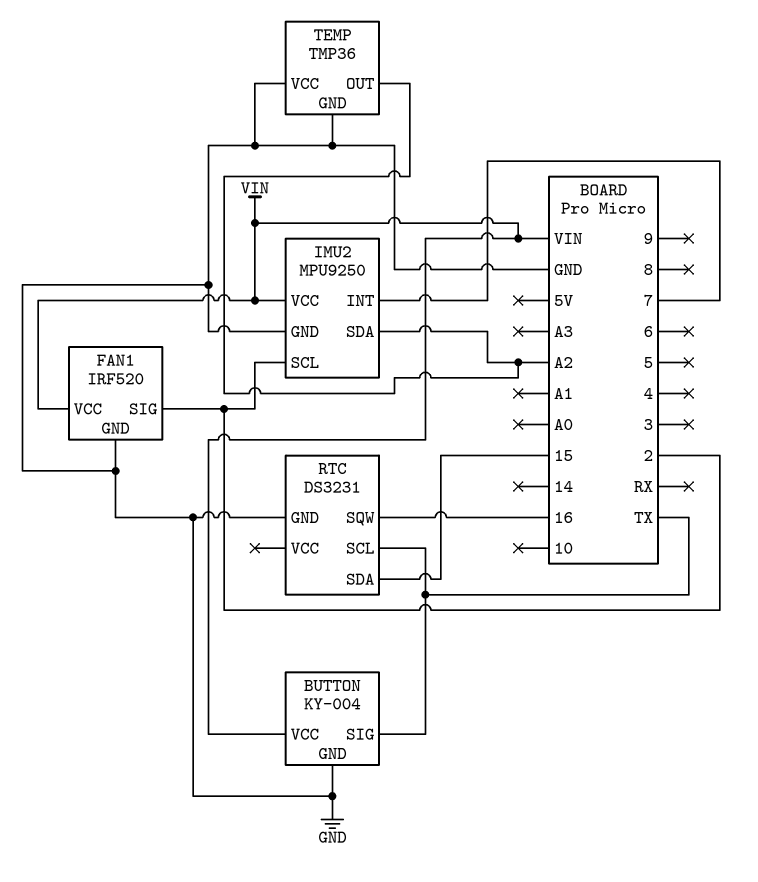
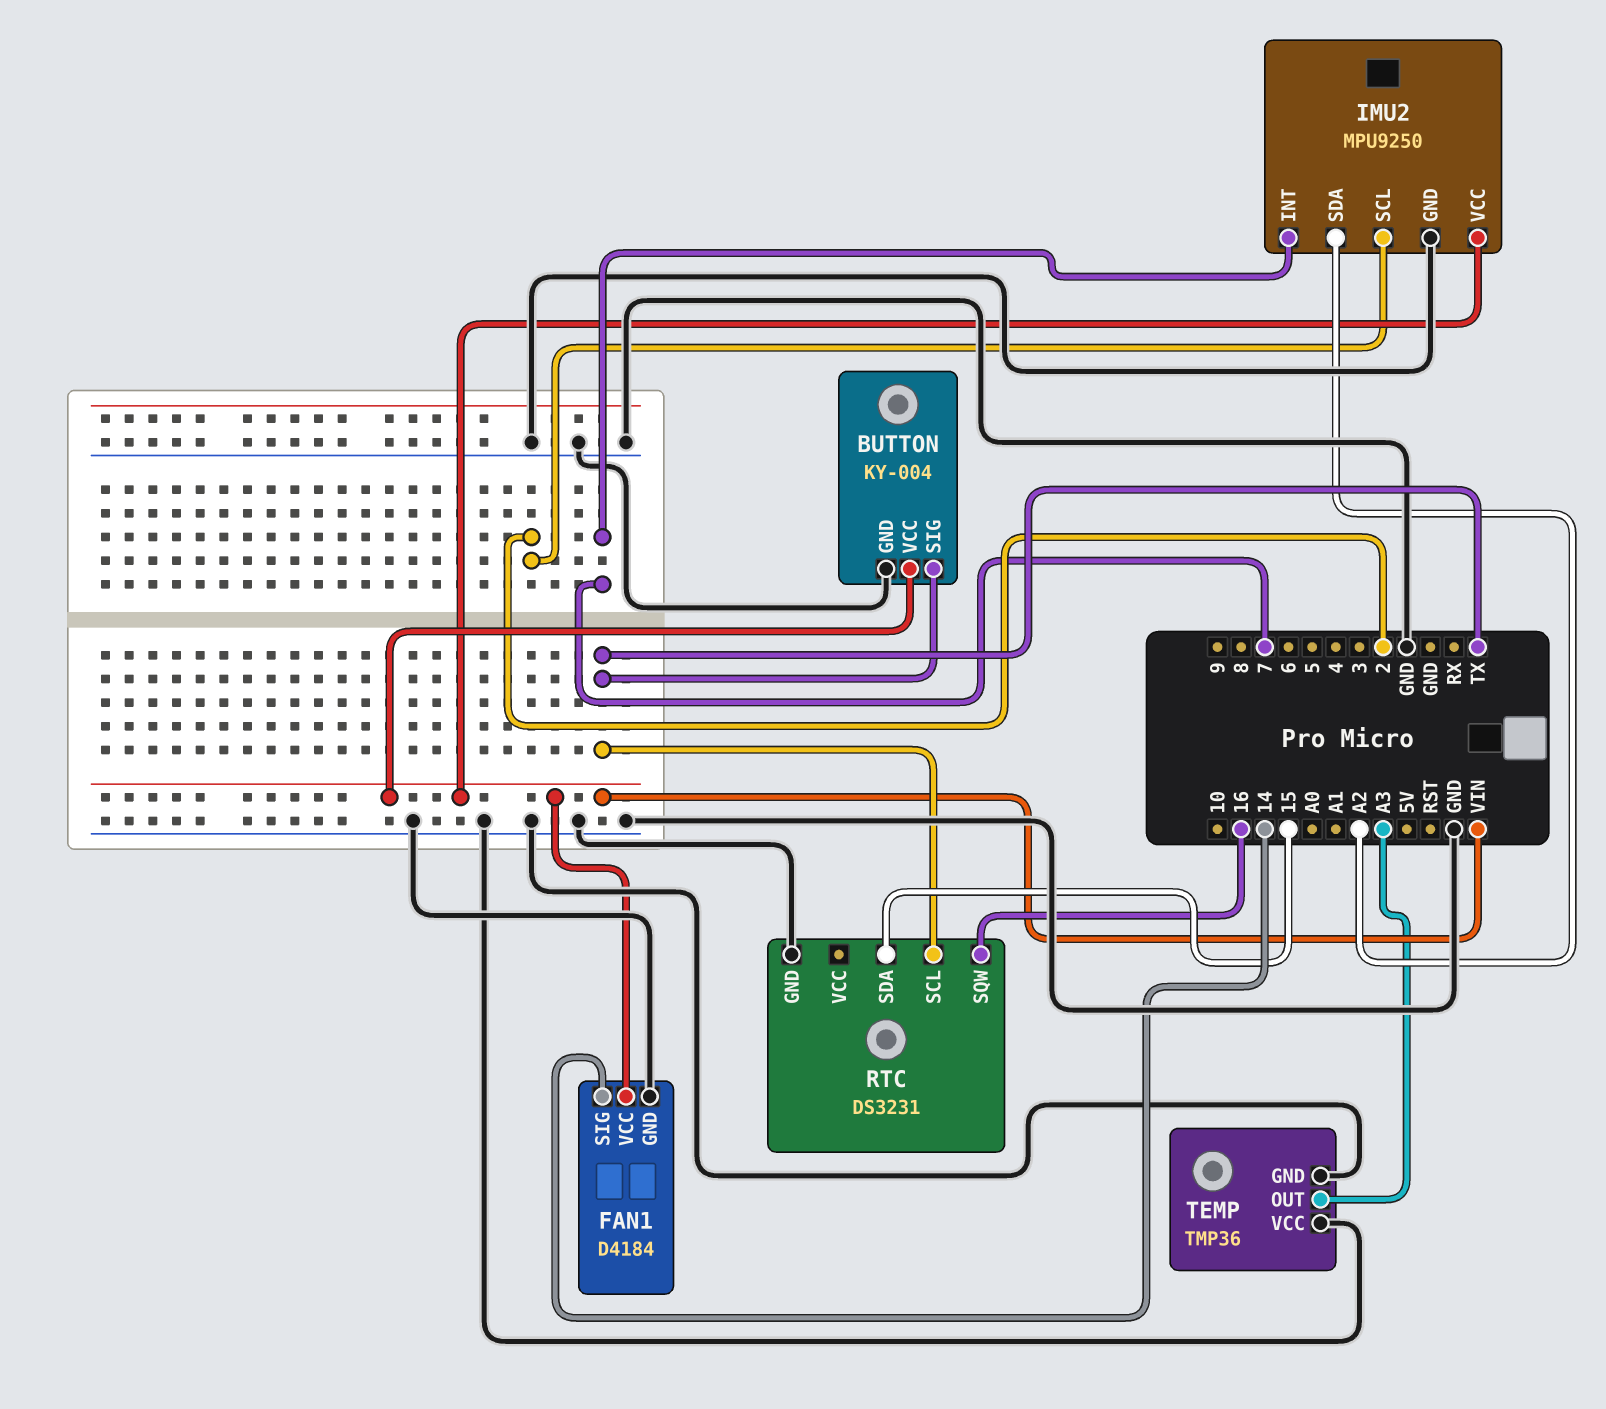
FAN1: IRF520 -> D4184
FAN1 pin SIG: 2 -> 14
TEMP pin OUT: A2 -> A3

